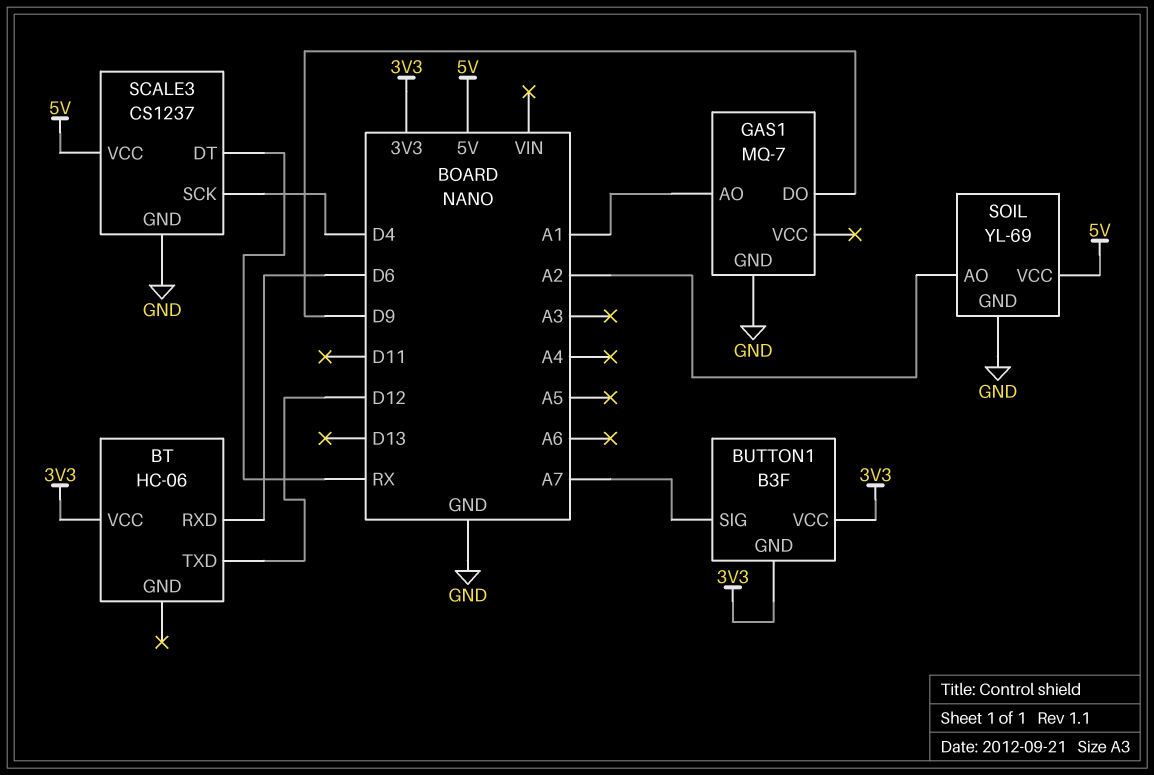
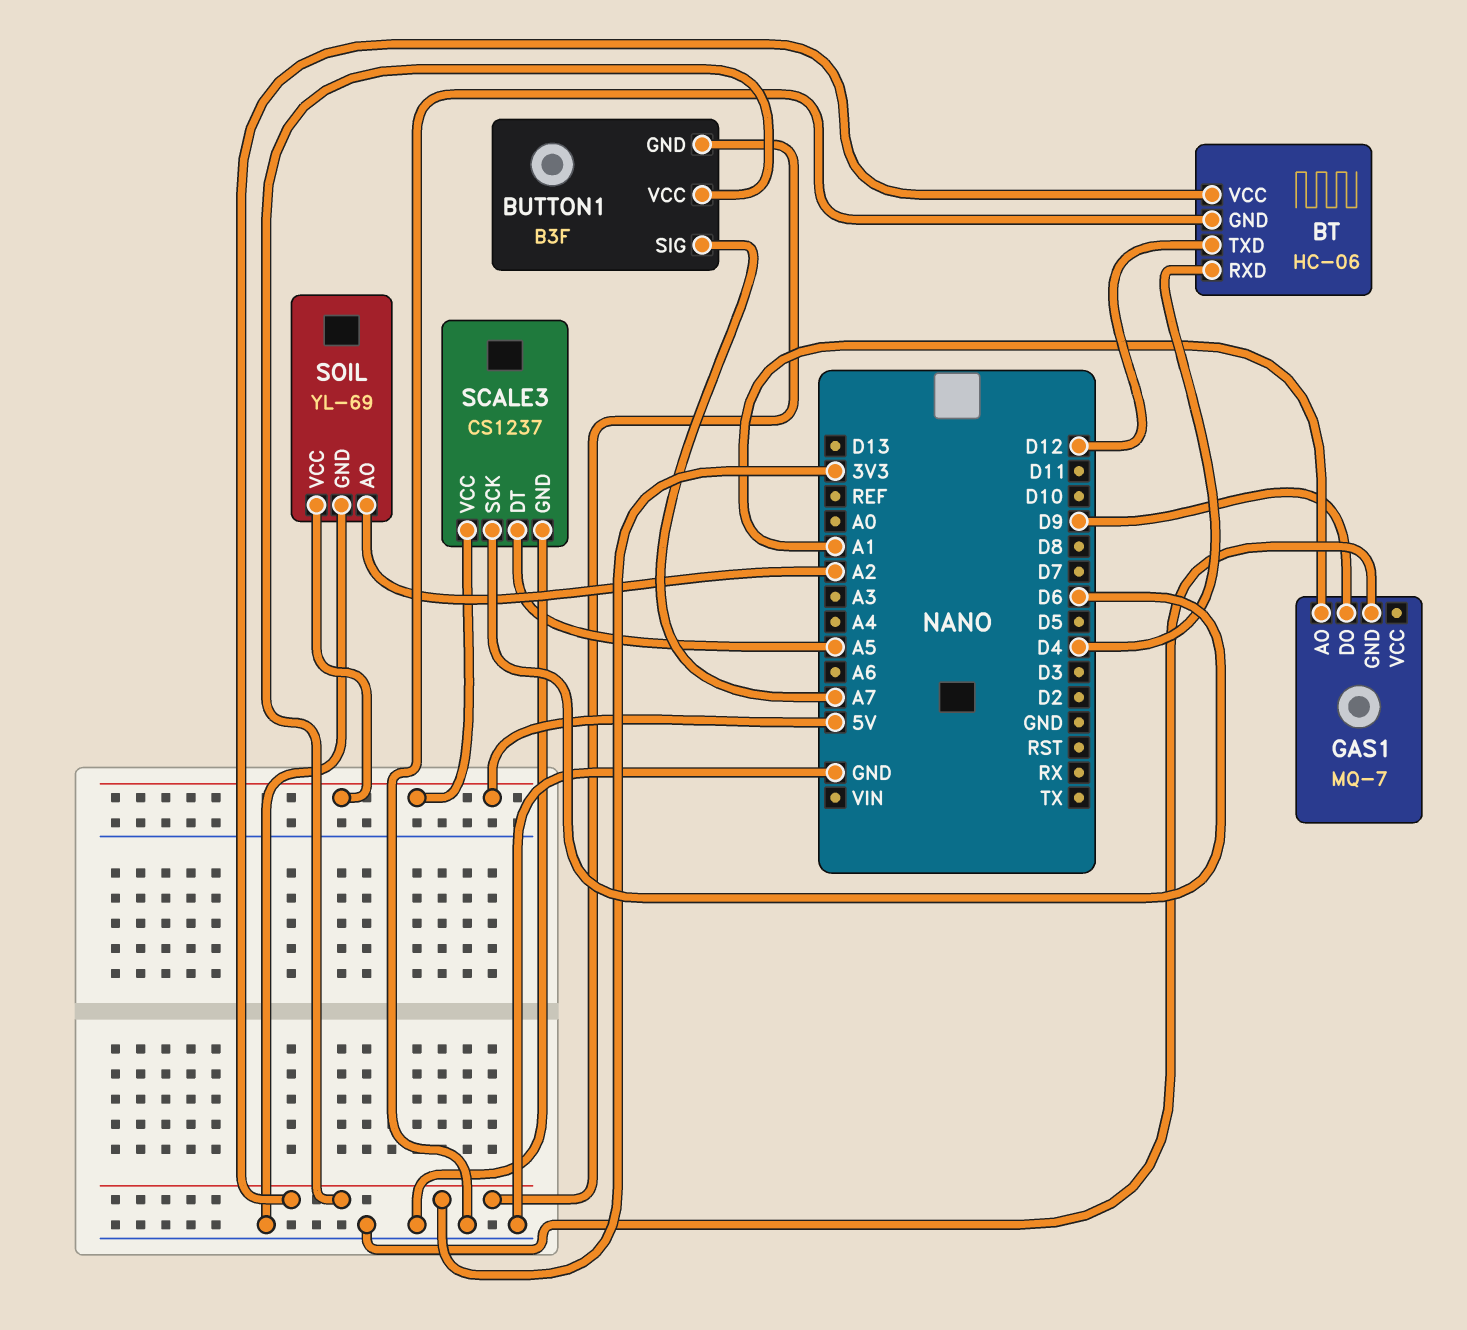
BT pin GND: none -> GND
BT pin RXD: D6 -> D4
SCALE3 pin DT: RX -> A5
SCALE3 pin SCK: D4 -> D6

